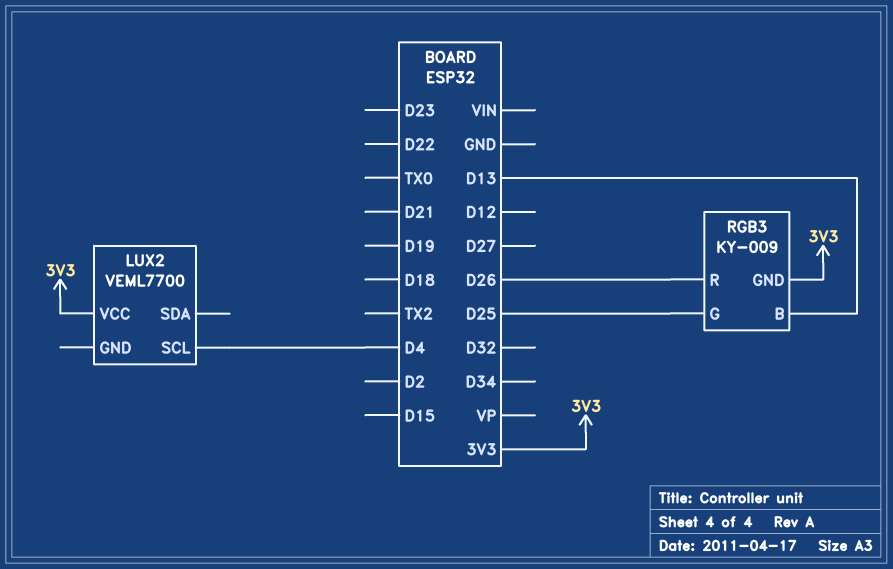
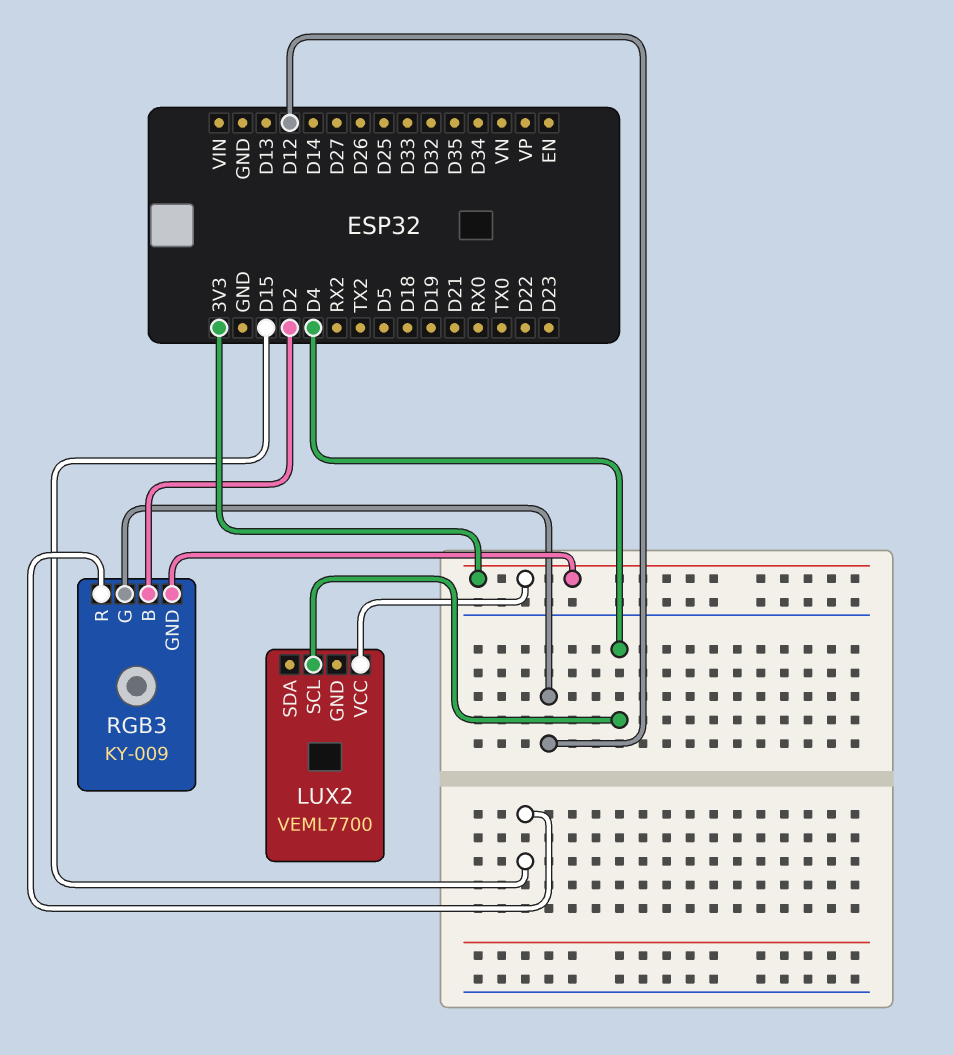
RGB3 pin B: D13 -> D2
RGB3 pin G: D25 -> D12
RGB3 pin R: D26 -> D15

